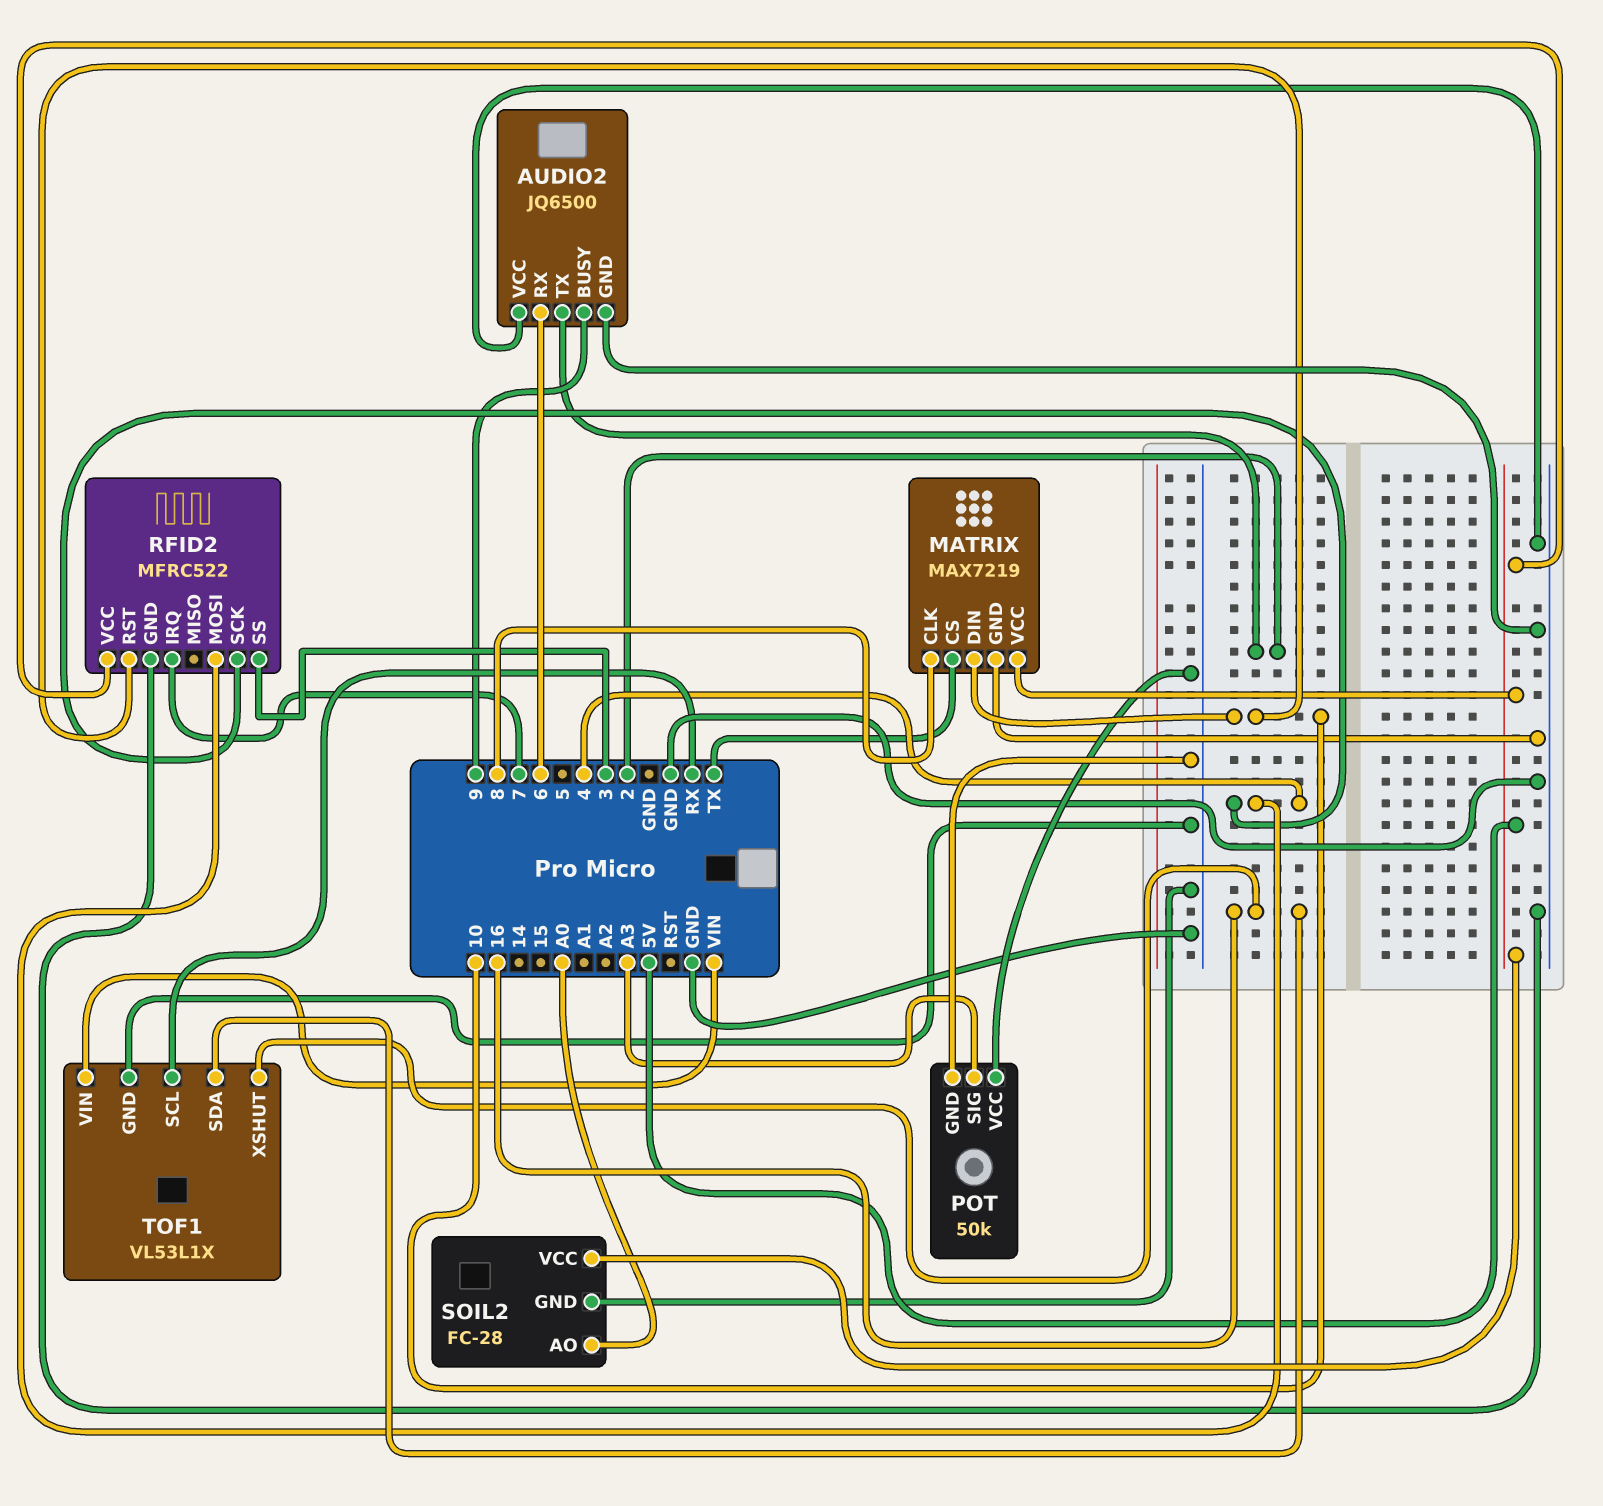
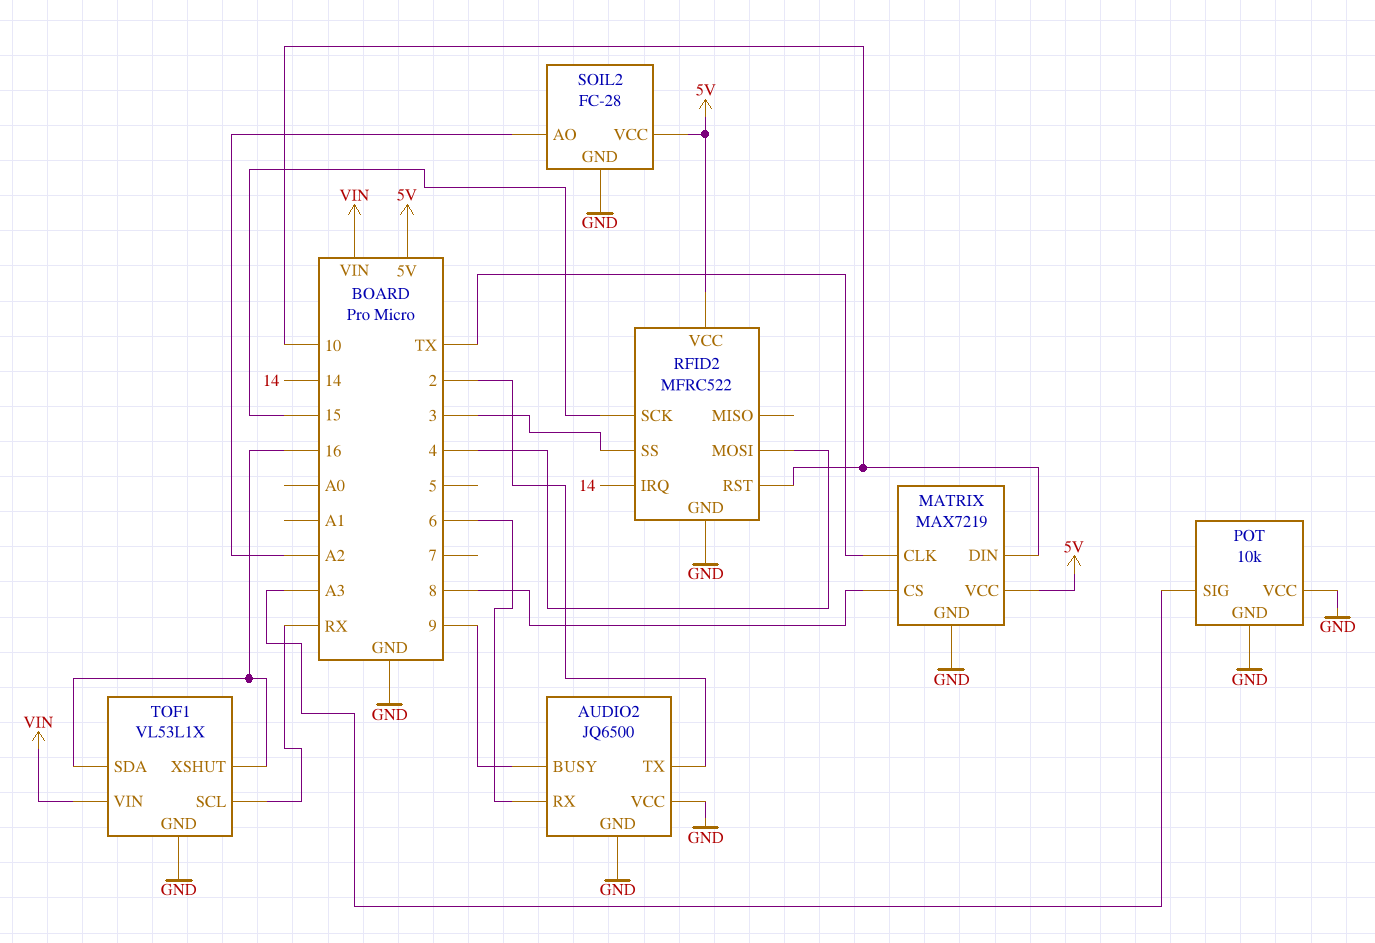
MATRIX pin CLK: 8 -> TX
MATRIX pin CS: TX -> 8
POT: 50k -> 10k
RFID2 pin IRQ: 7 -> 14
RFID2 pin SCK: 4 -> 15
SOIL2 pin AO: A0 -> A2

